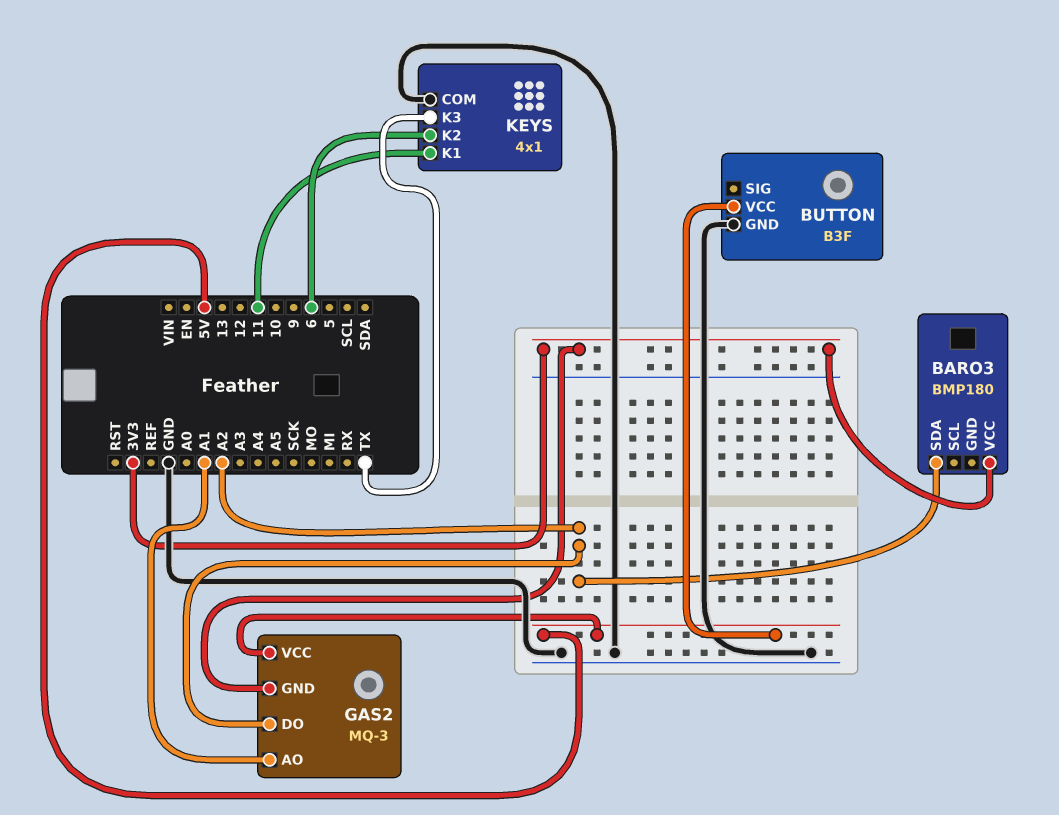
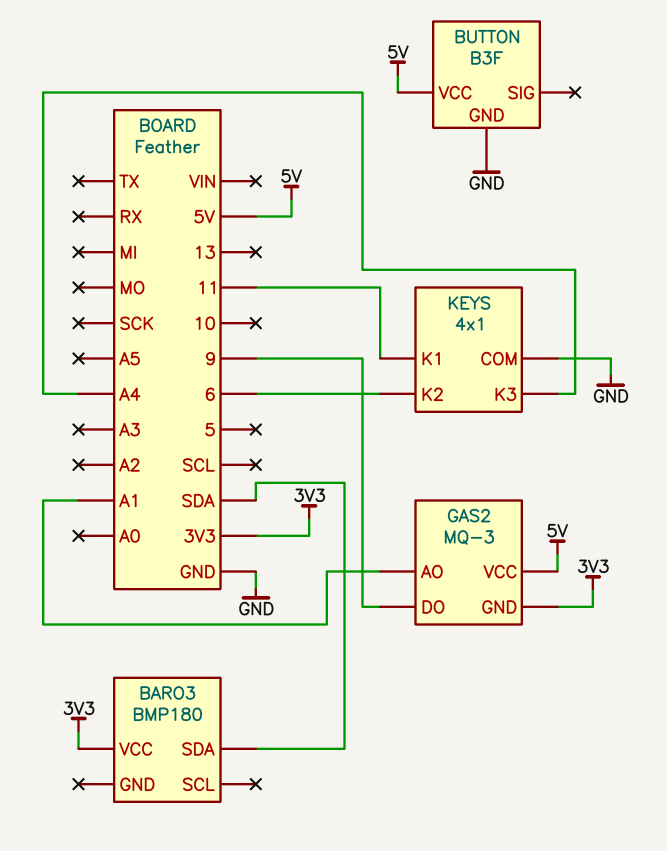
BARO3 pin SDA: A2 -> SDA
GAS2 pin DO: A2 -> 9
KEYS pin K3: TX -> A4

